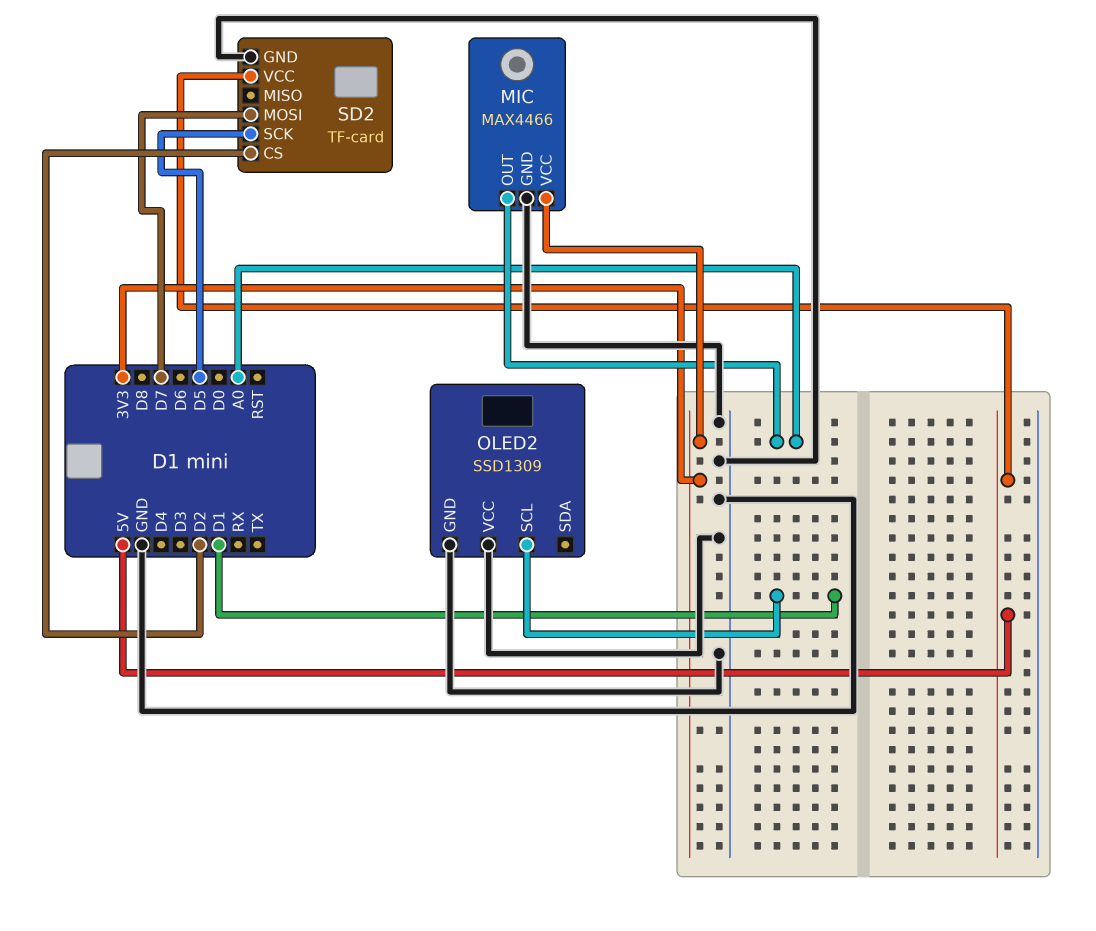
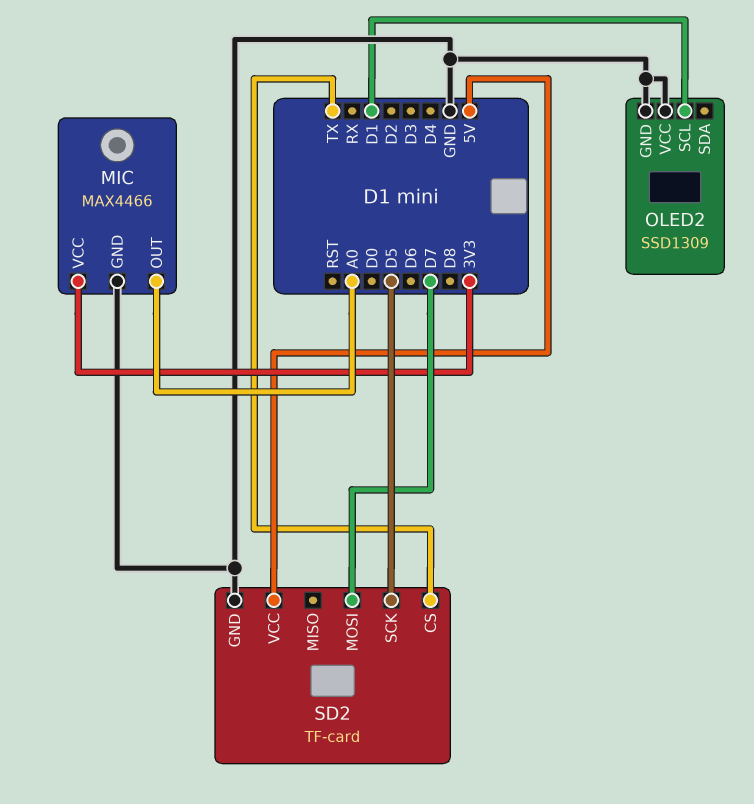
SD2 pin CS: D2 -> TX

